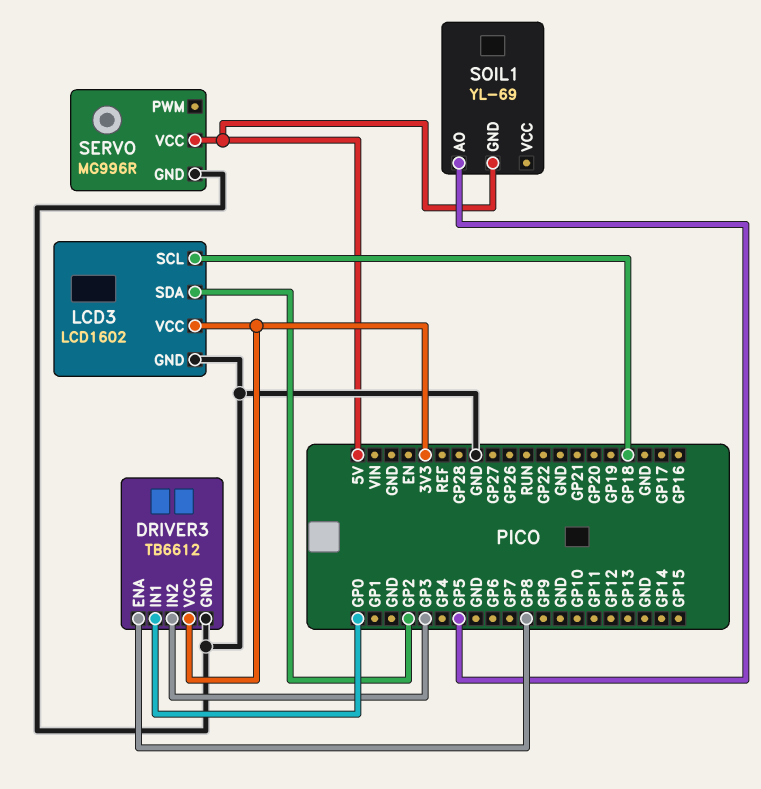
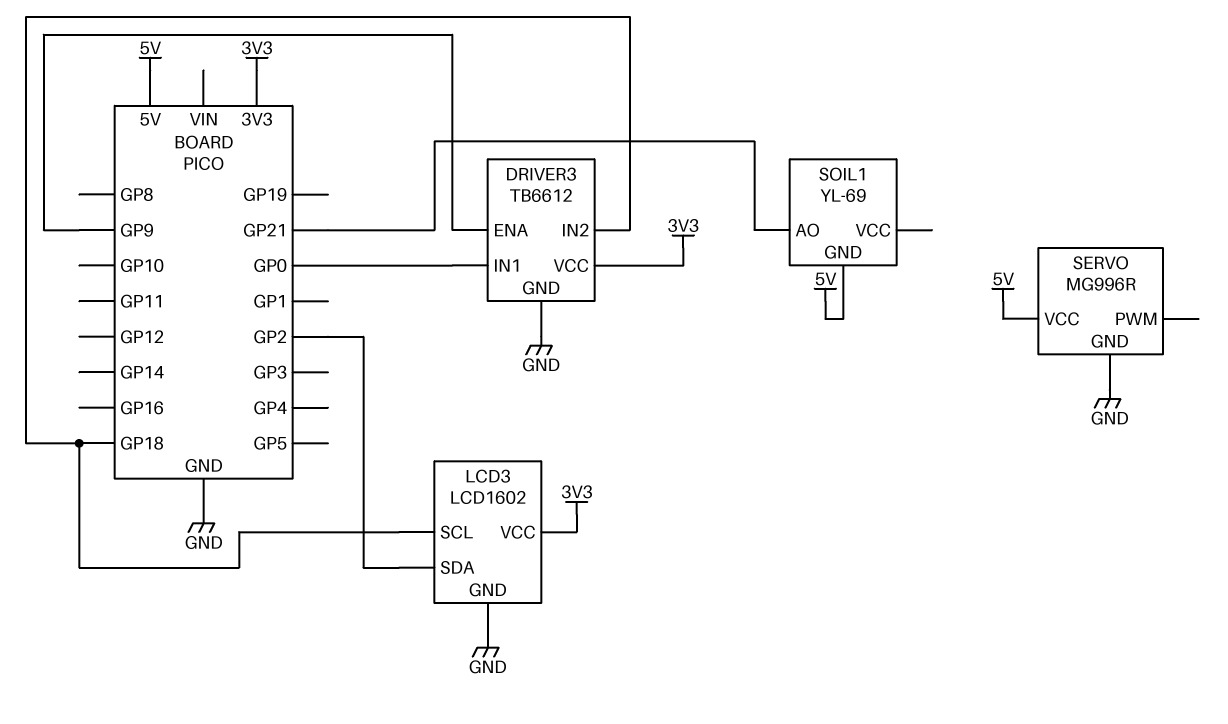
DRIVER3 pin ENA: GP8 -> GP9
DRIVER3 pin IN2: GP3 -> GP18
SOIL1 pin AO: GP5 -> GP21

